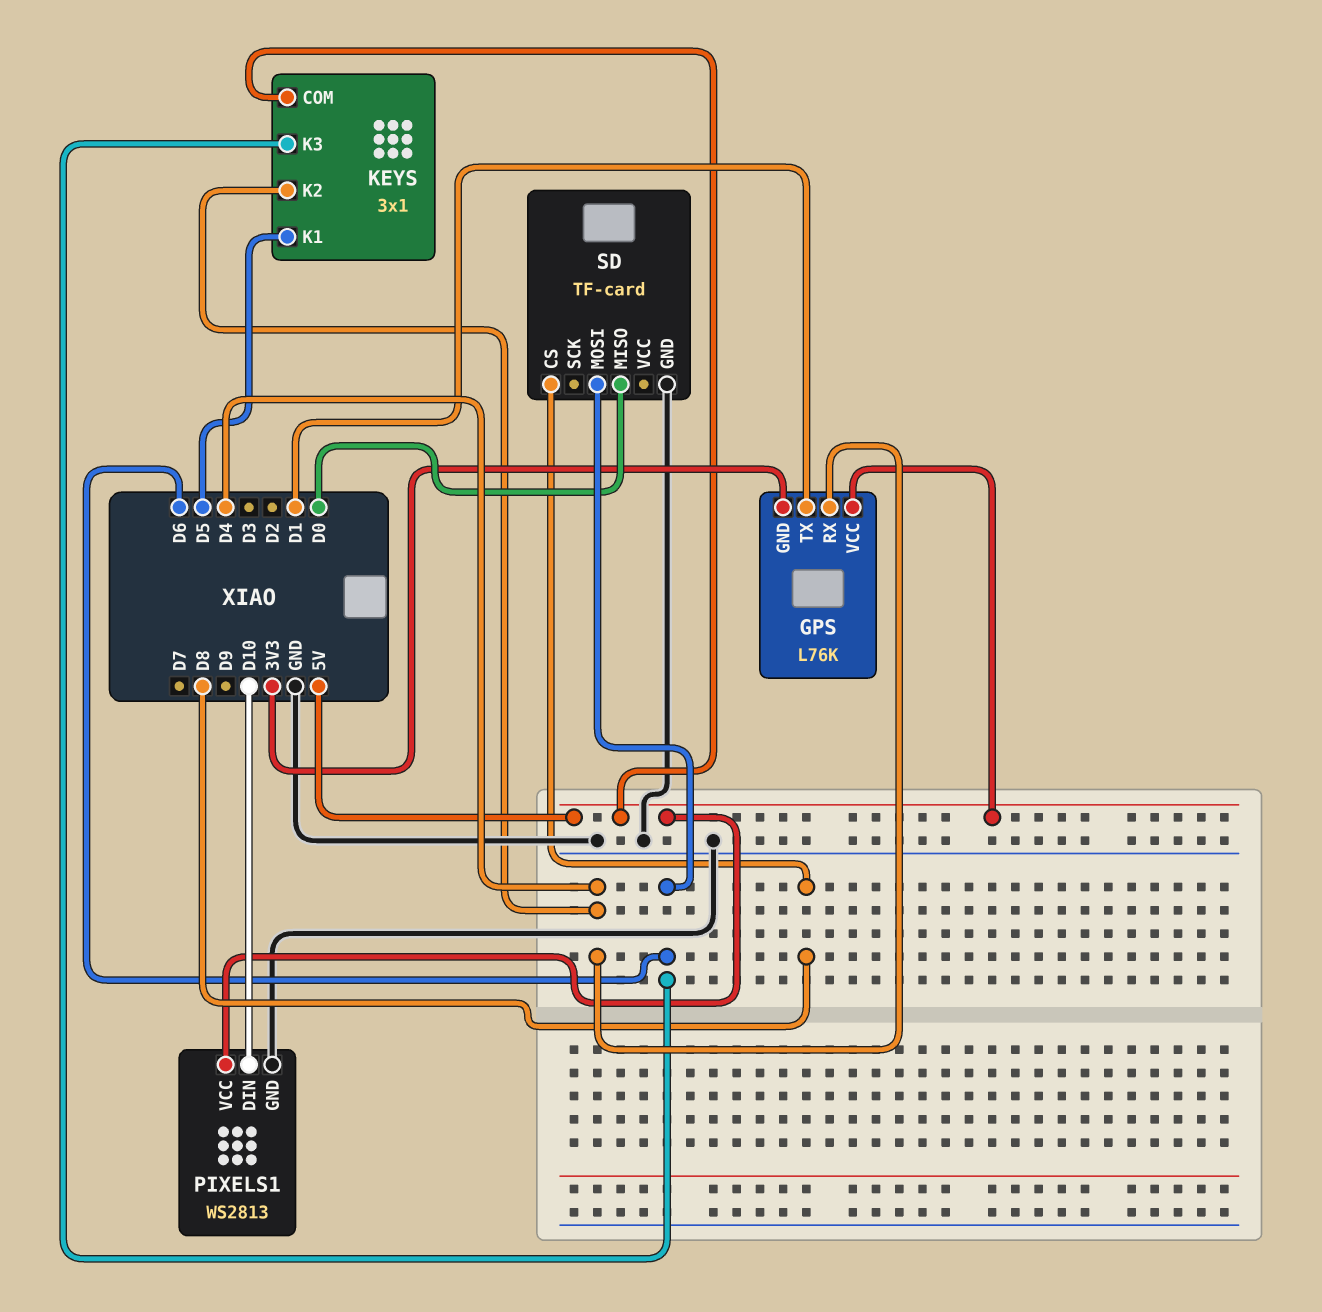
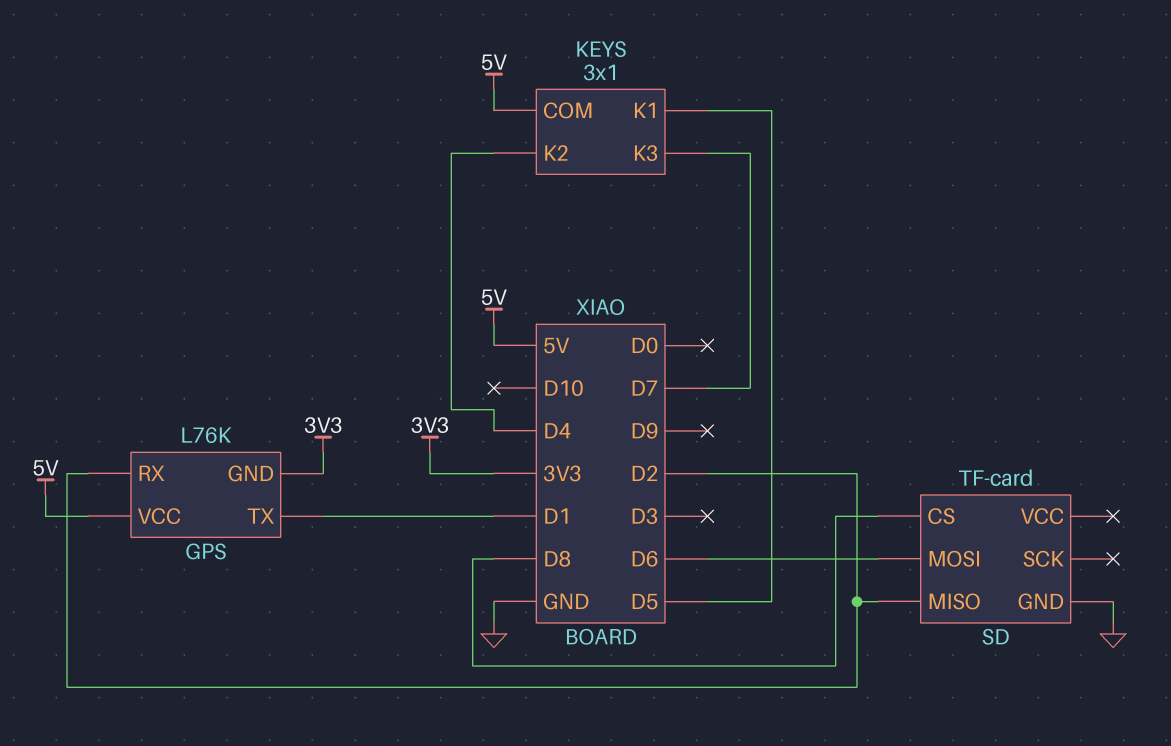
GPS pin RX: D4 -> D2
KEYS pin K3: D6 -> D7
PIXELS1: WS2813 -> none
PIXELS1 pin DIN: D10 -> none
PIXELS1 pin GND: GND -> none
PIXELS1 pin VCC: 5V -> none
SD pin MISO: D0 -> D2

